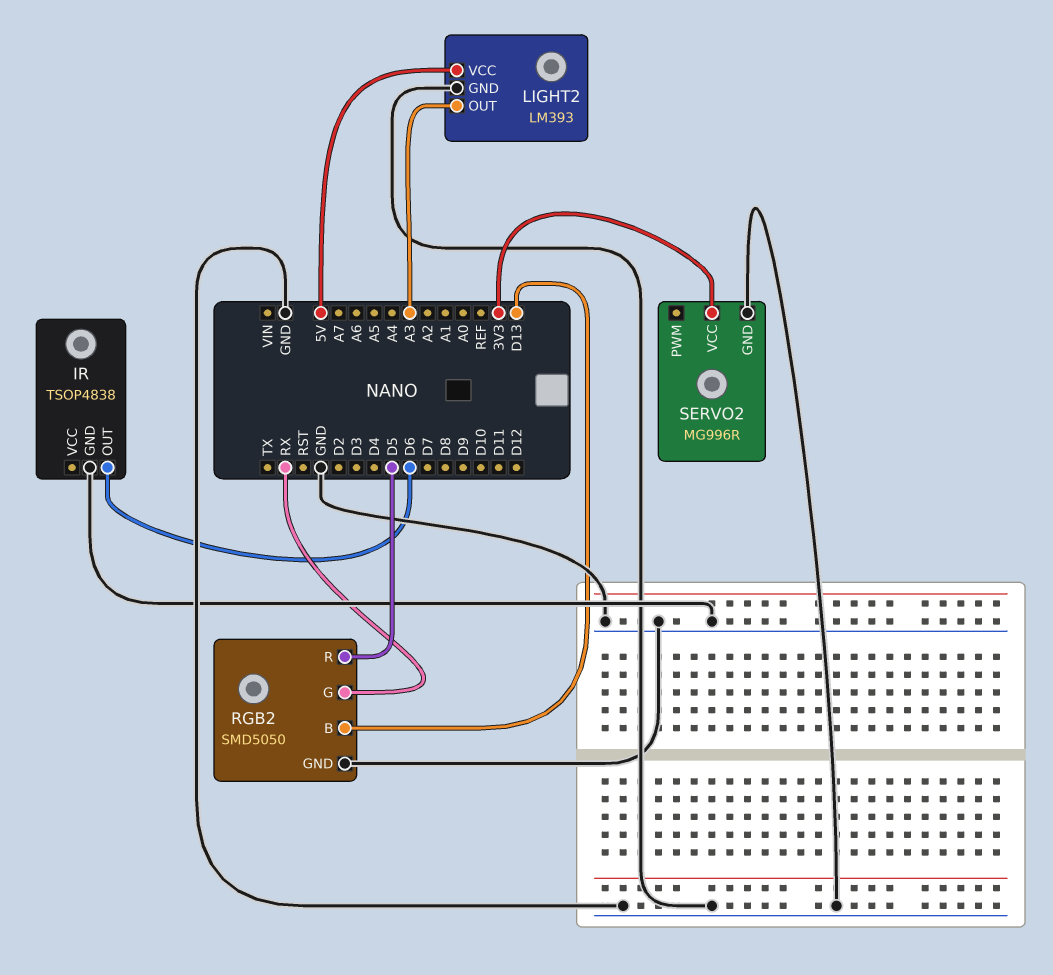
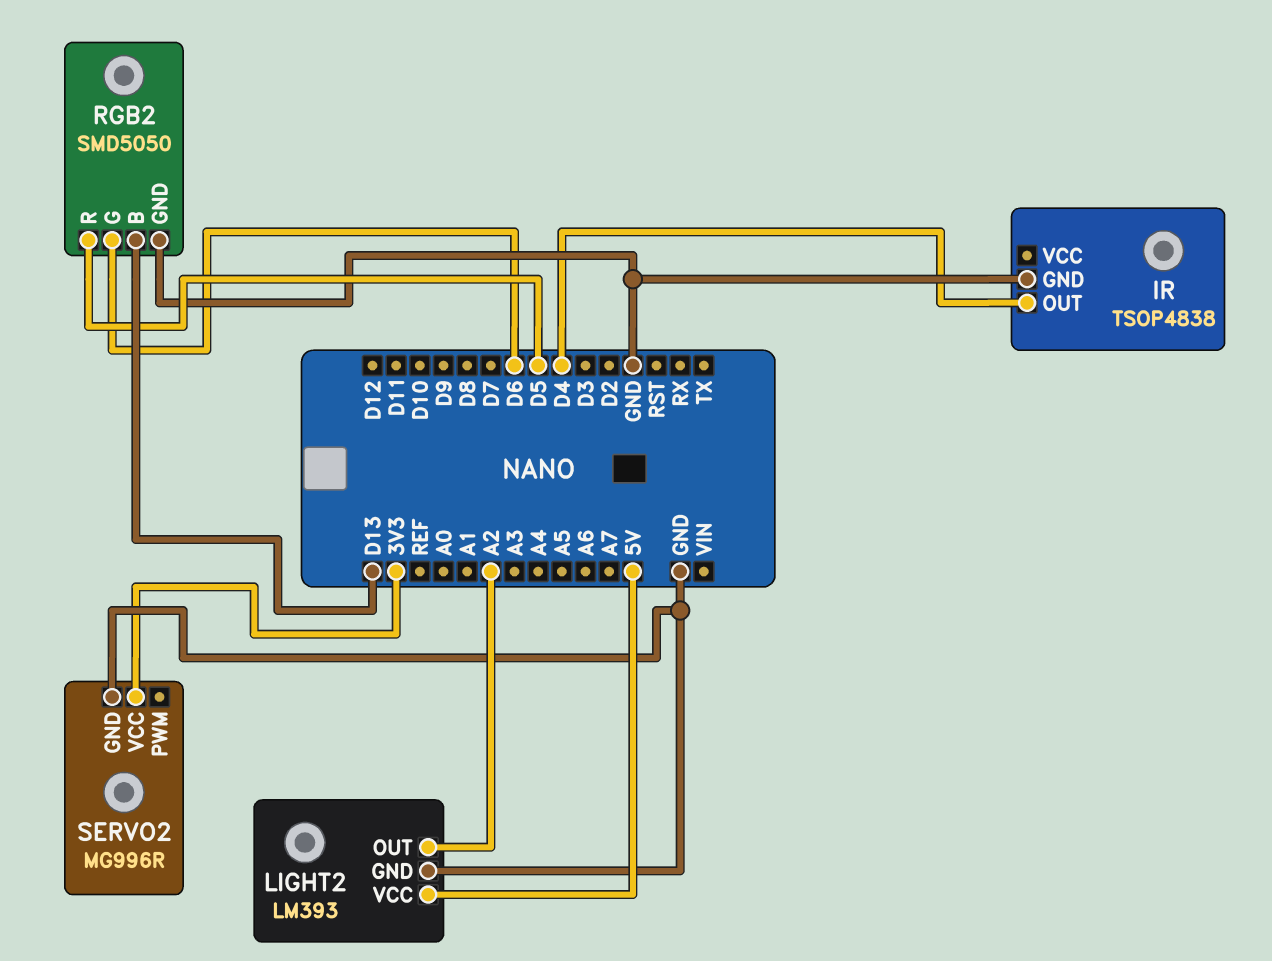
IR pin OUT: D6 -> D4
LIGHT2 pin OUT: A3 -> A2
RGB2 pin G: RX -> D6

